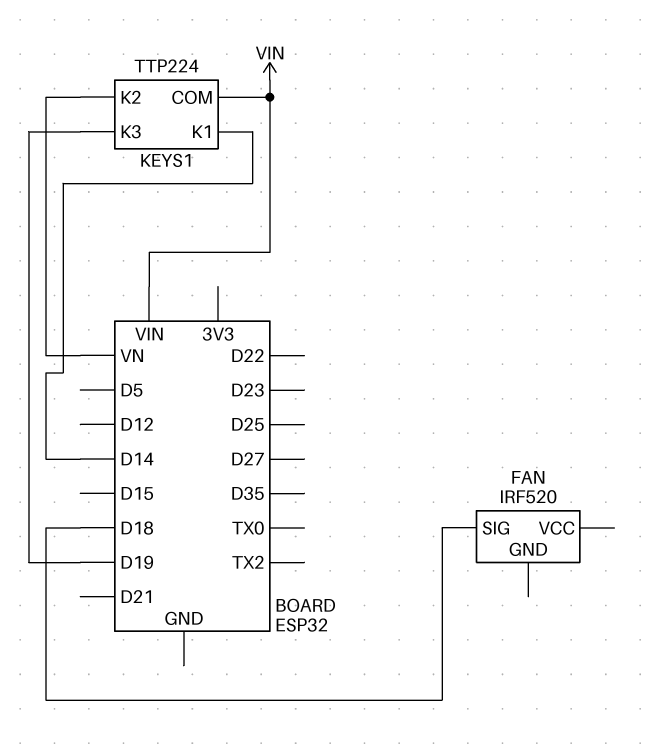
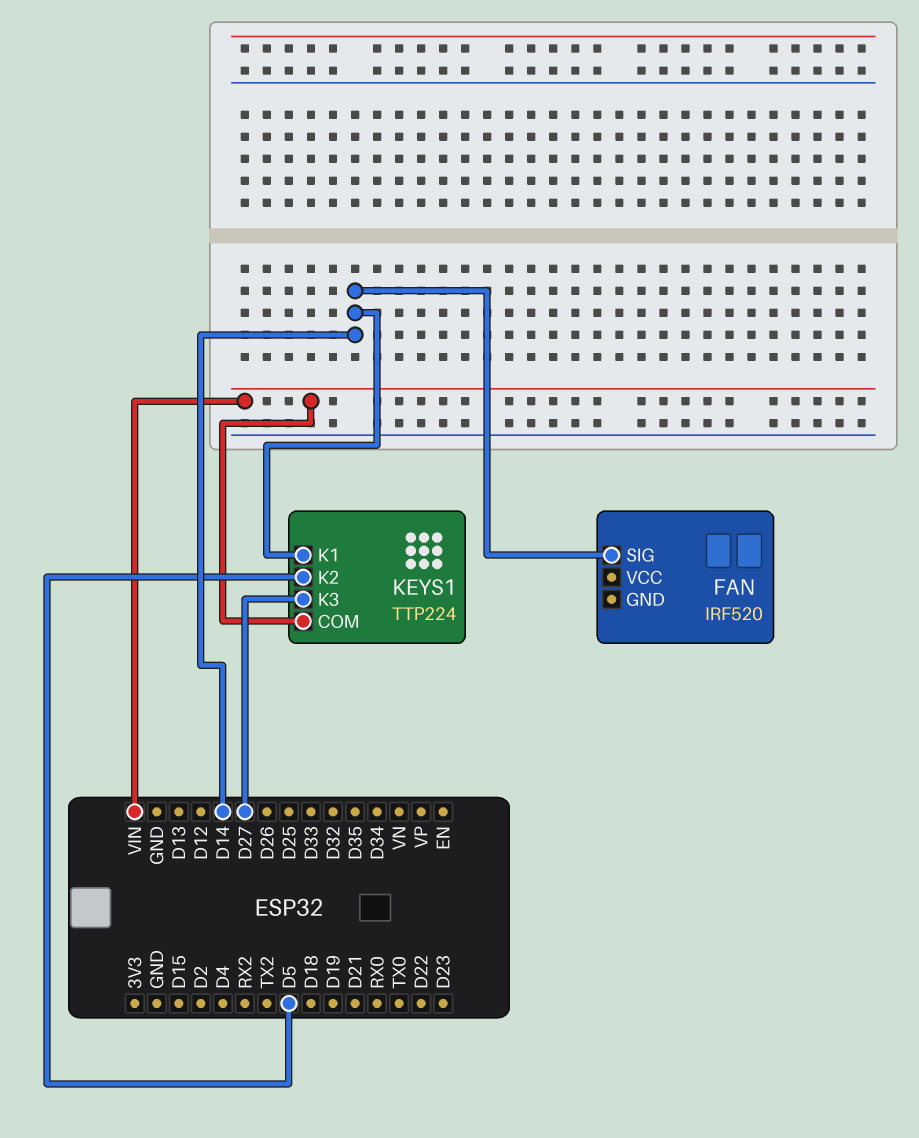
FAN pin SIG: D18 -> D14
KEYS1 pin K2: VN -> D5
KEYS1 pin K3: D19 -> D27

